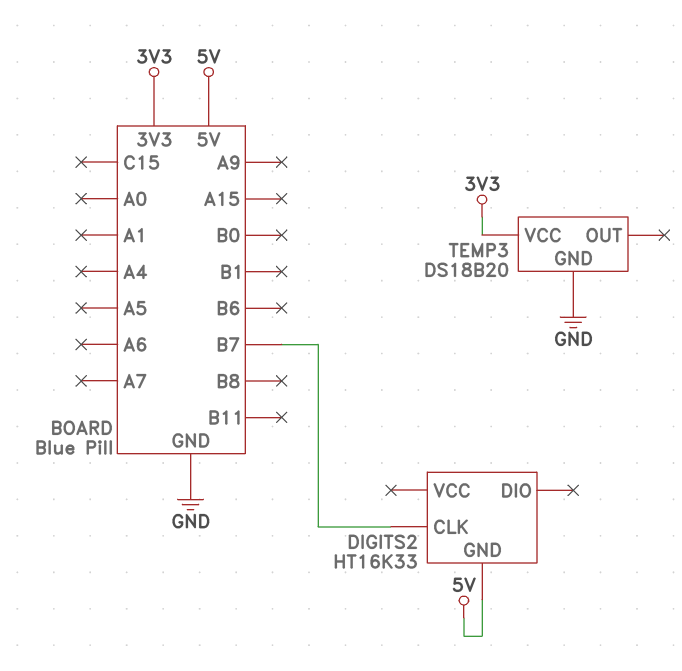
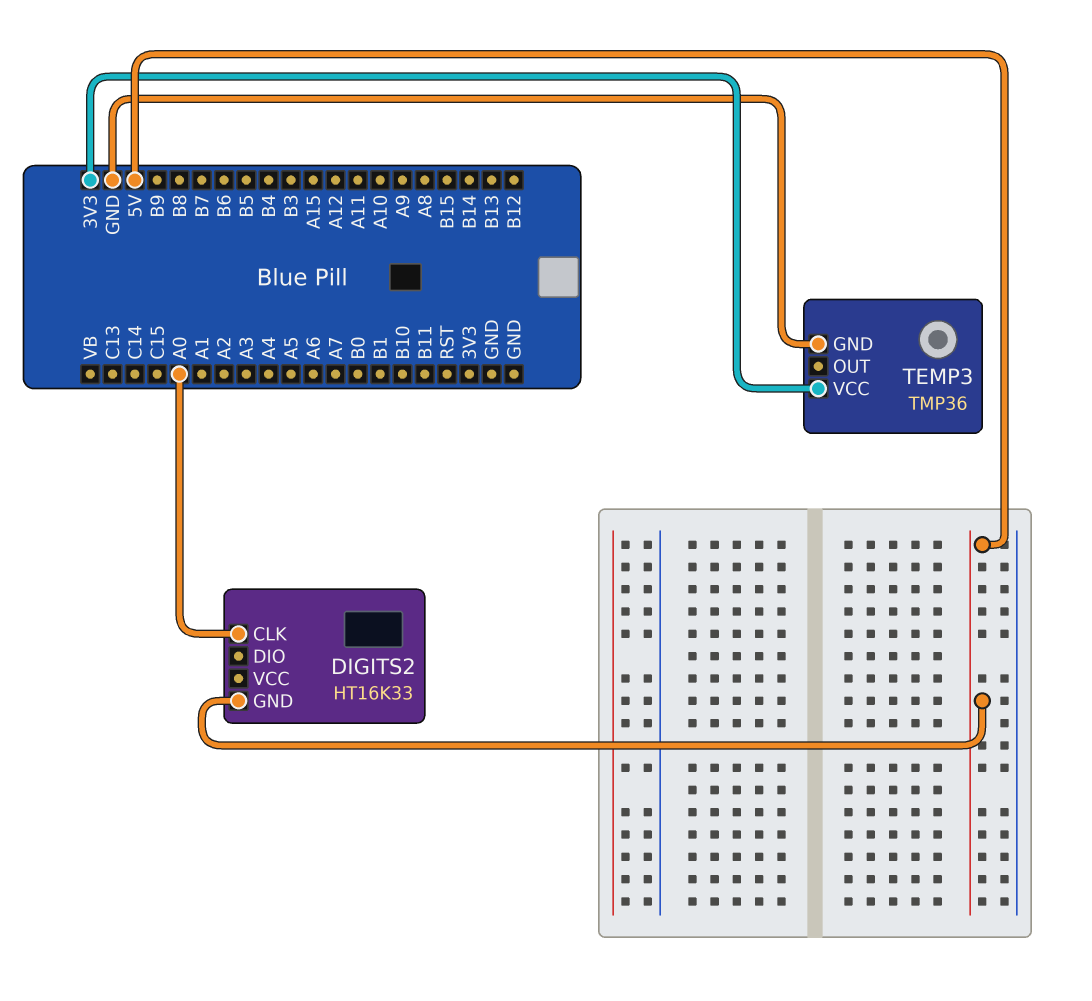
DIGITS2 pin CLK: B7 -> A0
TEMP3: DS18B20 -> TMP36

